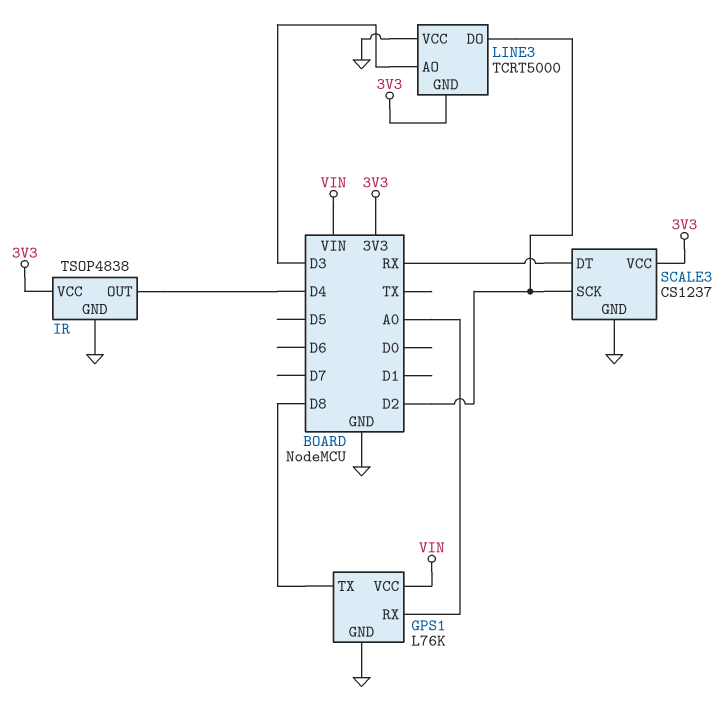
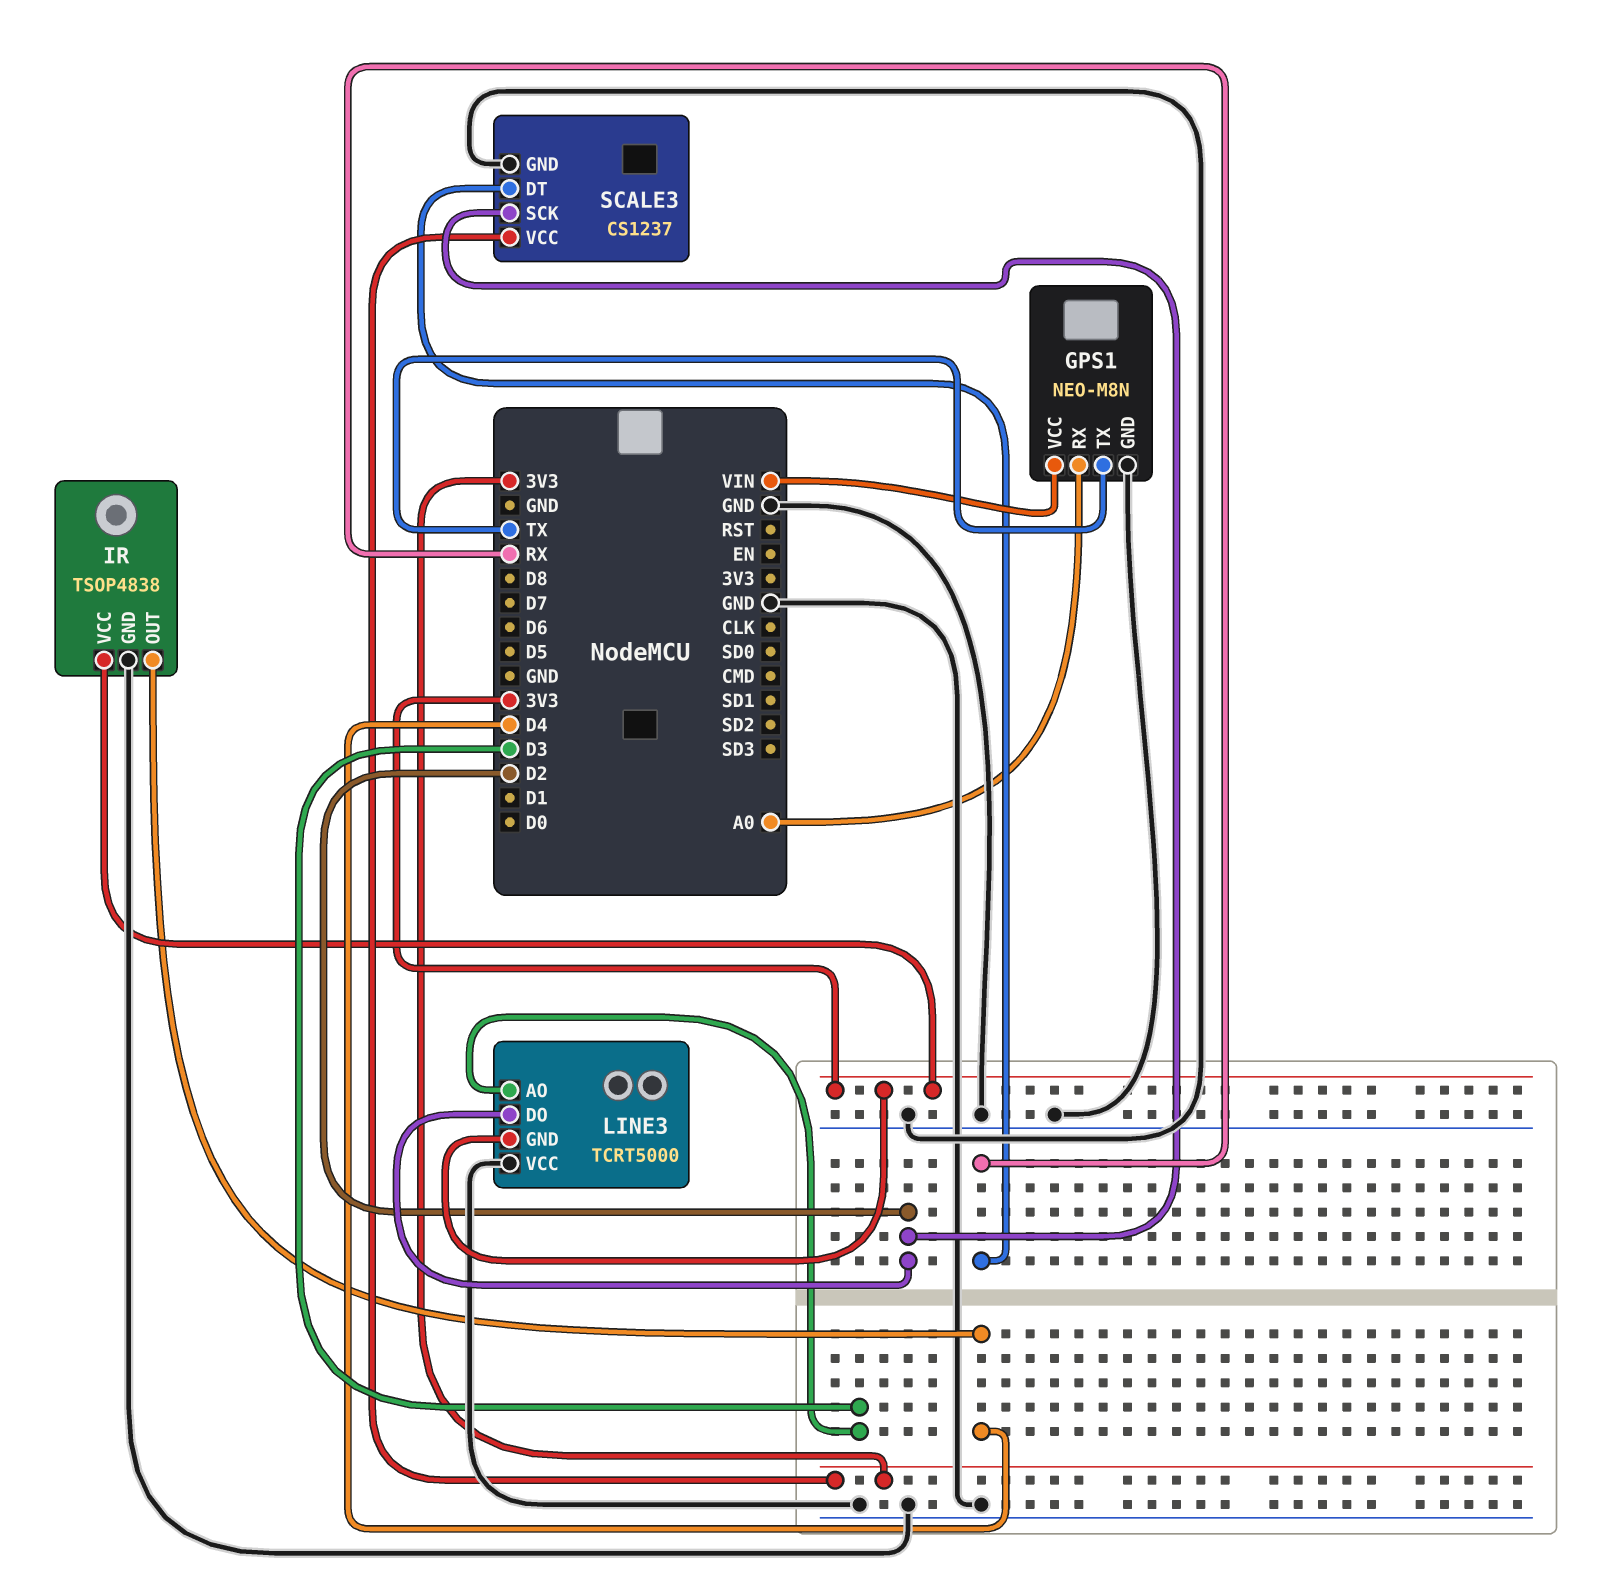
GPS1: L76K -> NEO-M8N
GPS1 pin TX: D8 -> TX

